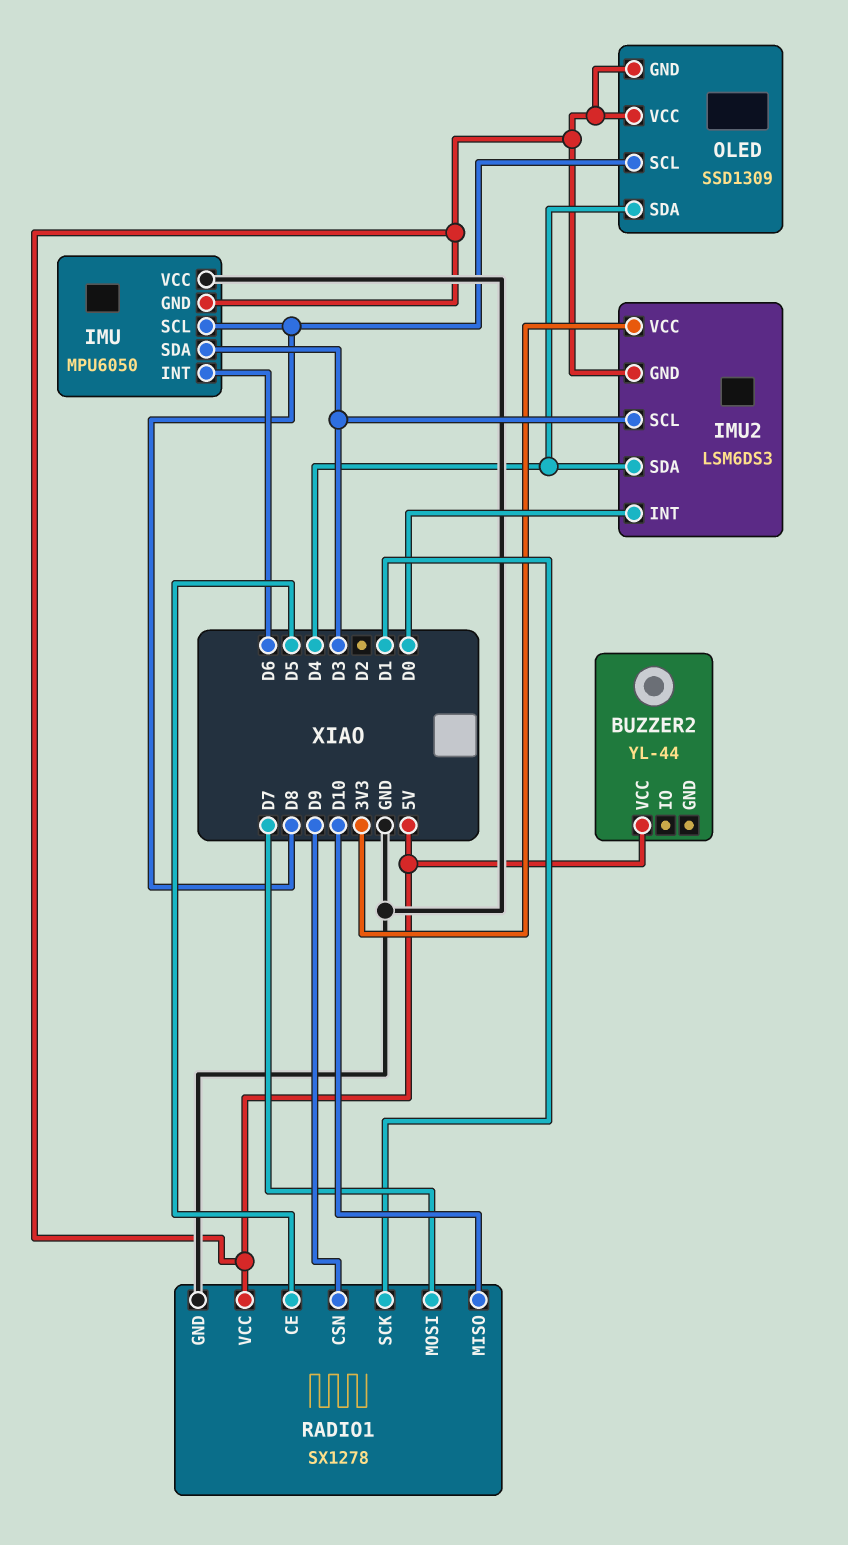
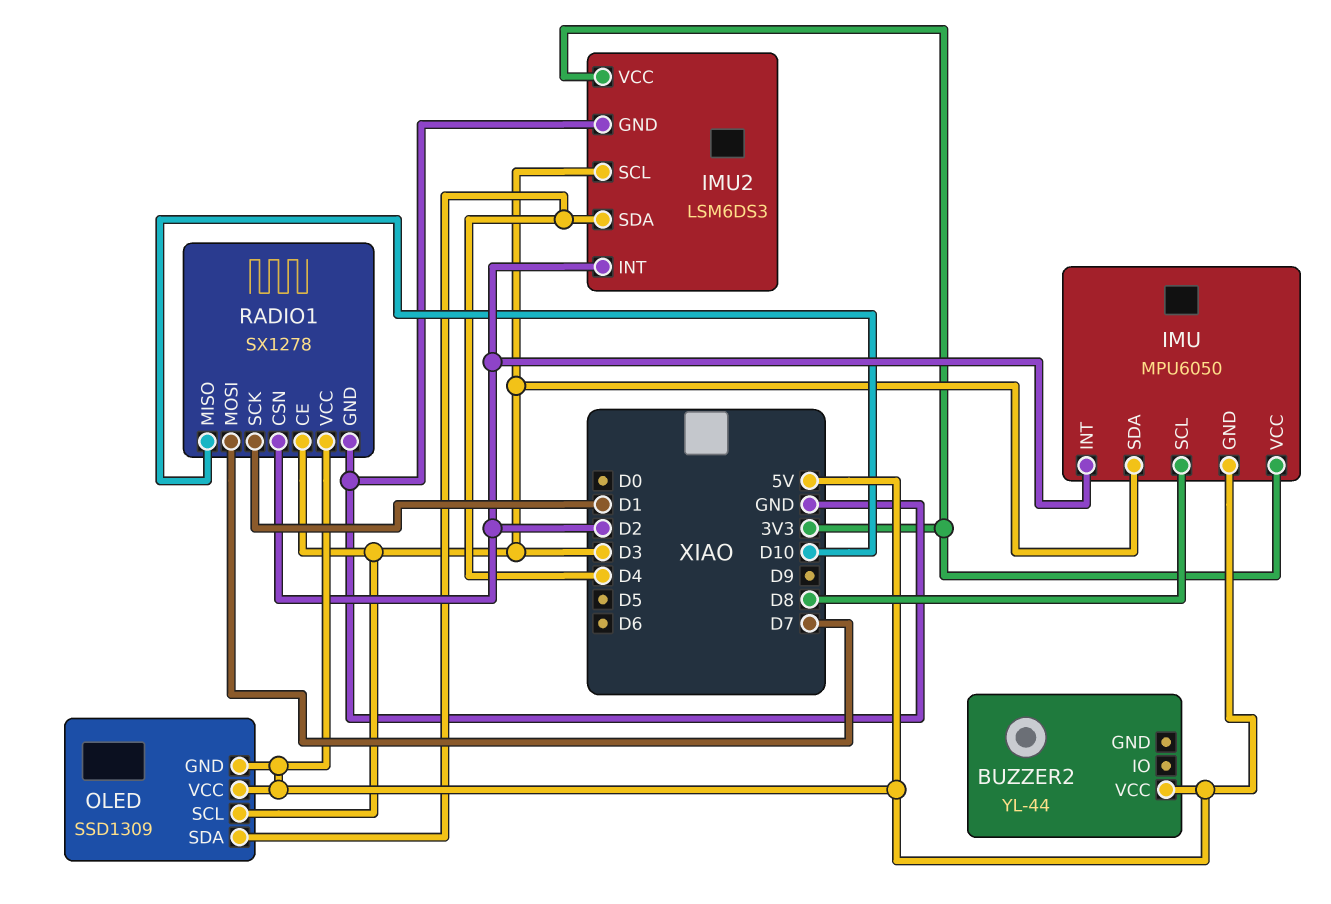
IMU pin INT: D6 -> D2
IMU pin VCC: GND -> 3V3
IMU2 pin GND: 5V -> GND
IMU2 pin INT: D0 -> D2
OLED pin SCL: D8 -> D3
RADIO1 pin CE: D5 -> D3
RADIO1 pin CSN: D9 -> D2

